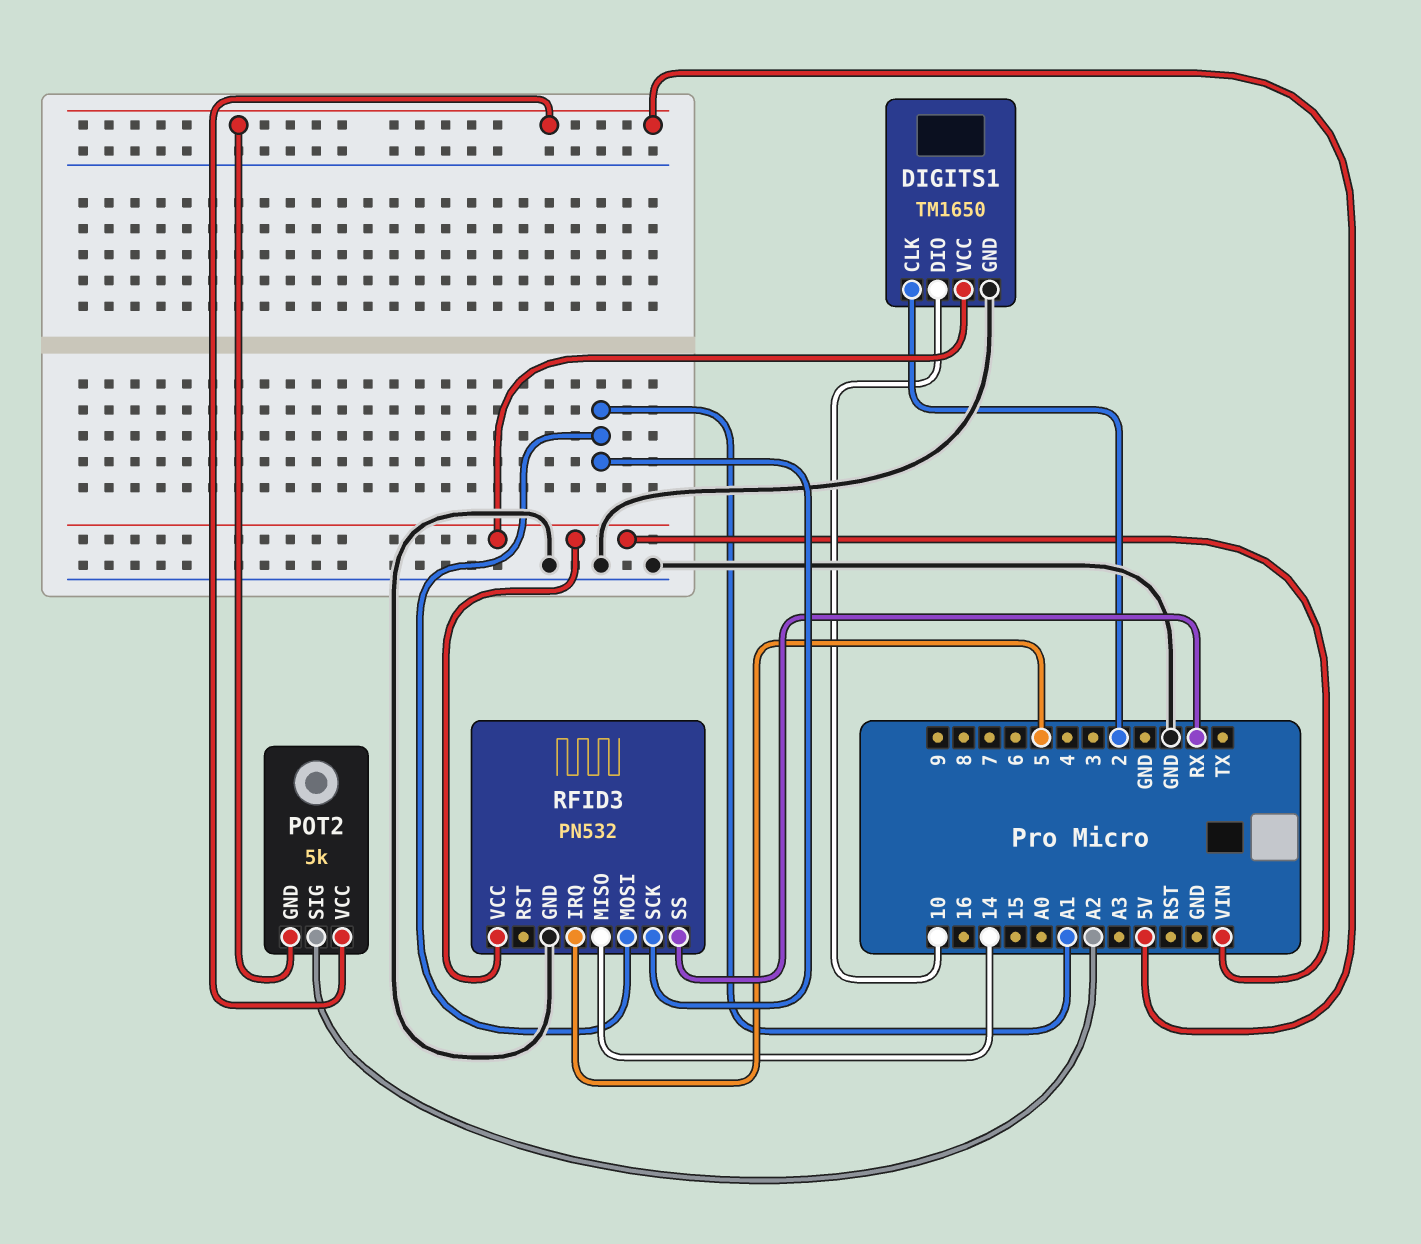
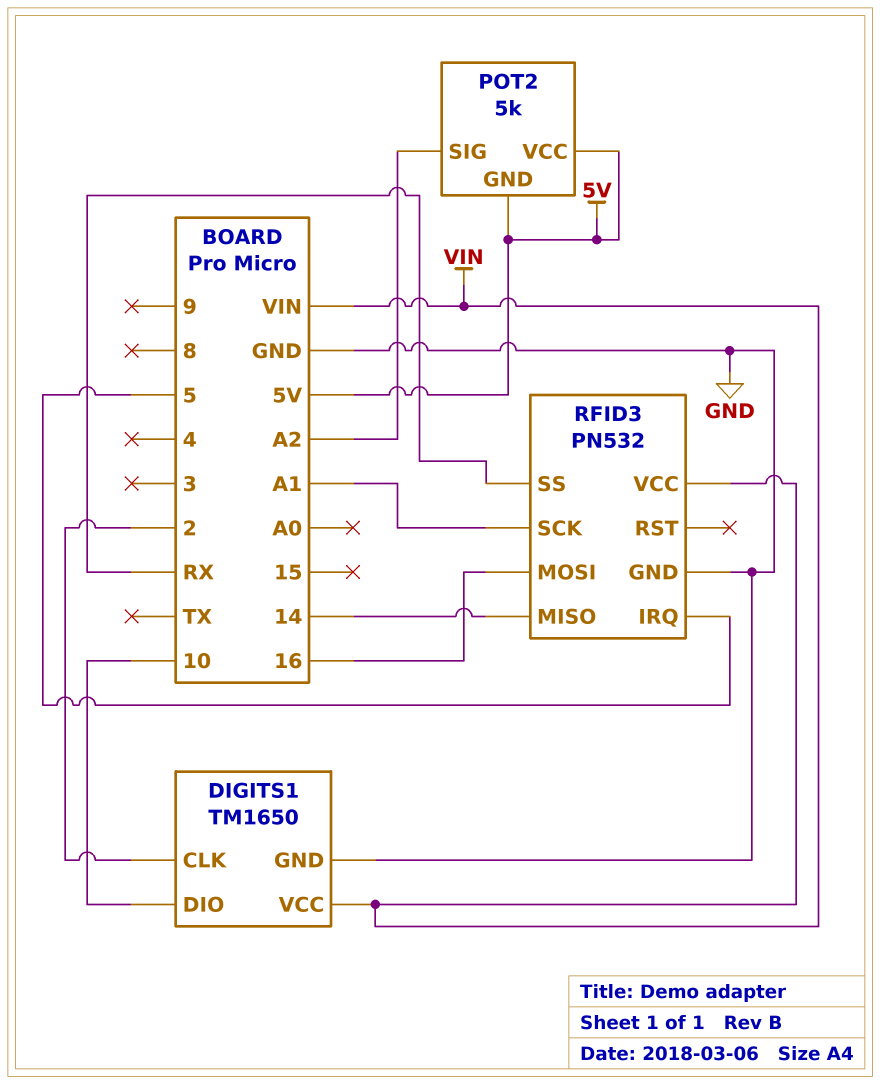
RFID3 pin MOSI: A1 -> 16

